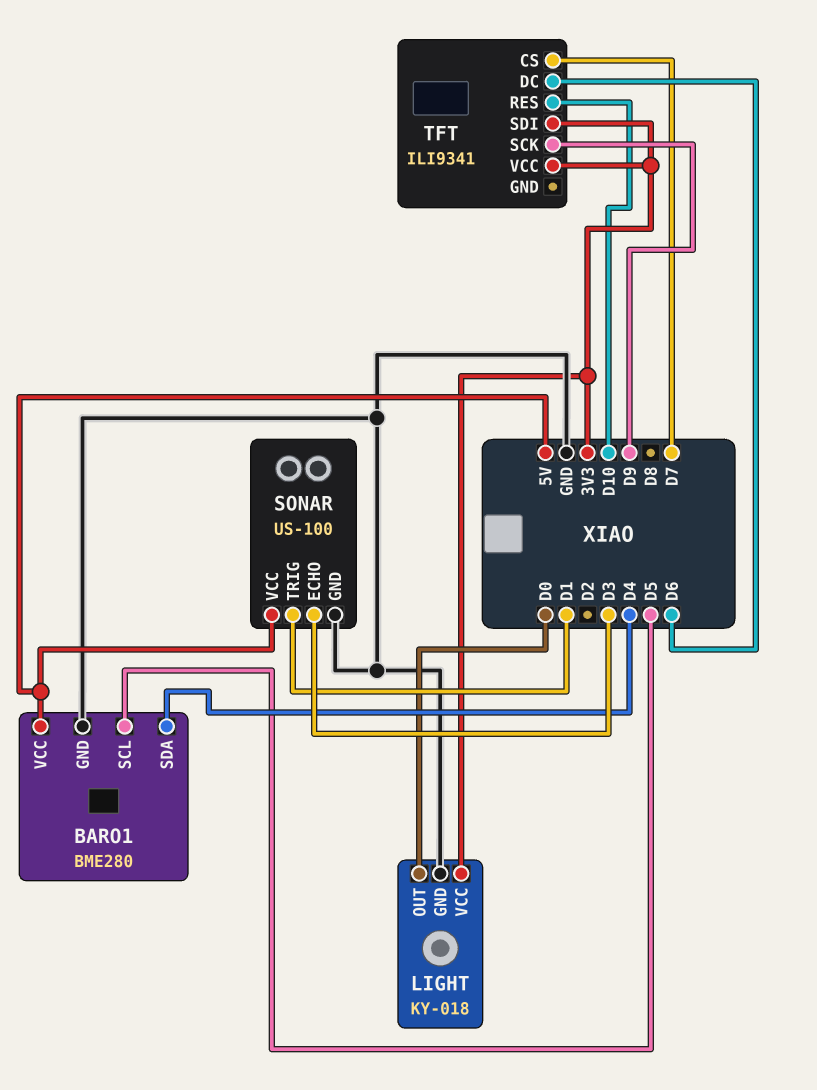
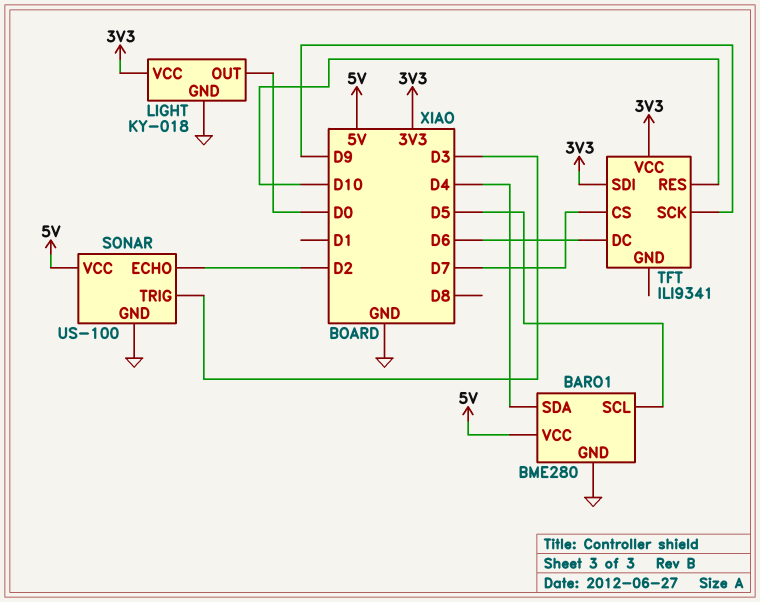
SONAR pin ECHO: D3 -> D2
SONAR pin TRIG: D1 -> D3

